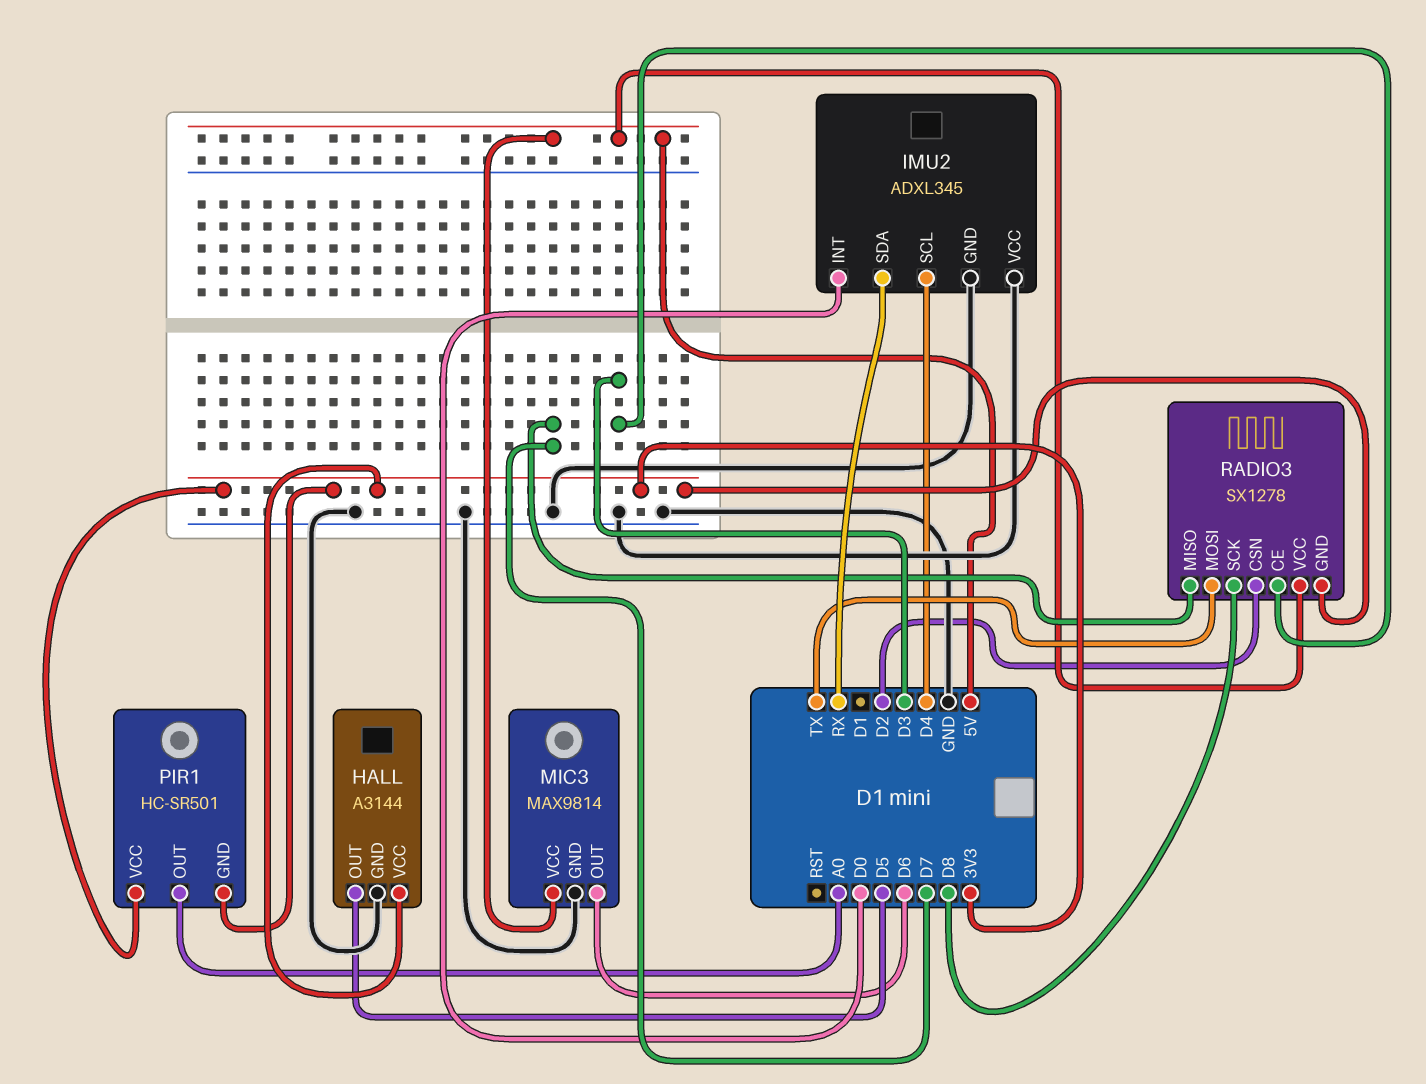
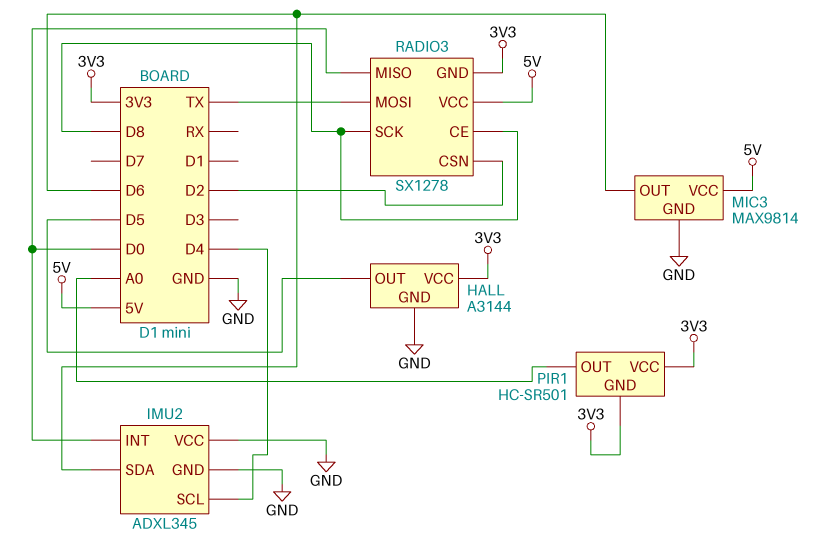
IMU2 pin SDA: RX -> D6
RADIO3 pin CE: D3 -> D8
RADIO3 pin MISO: D7 -> D0

